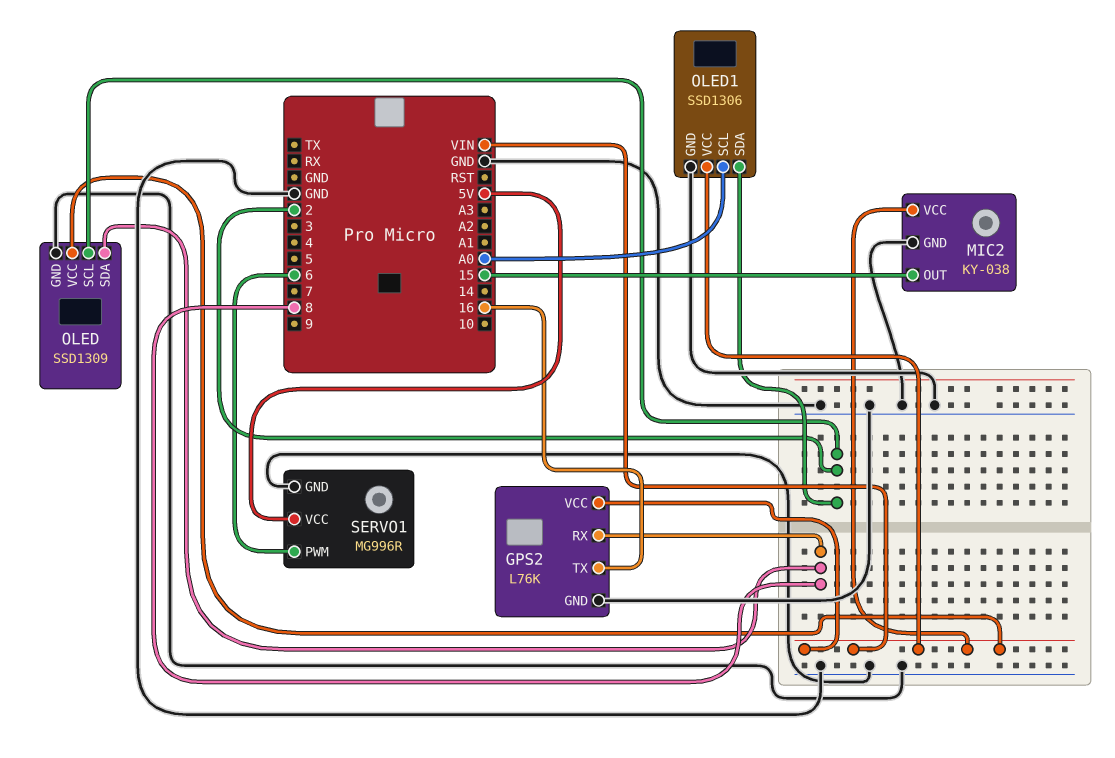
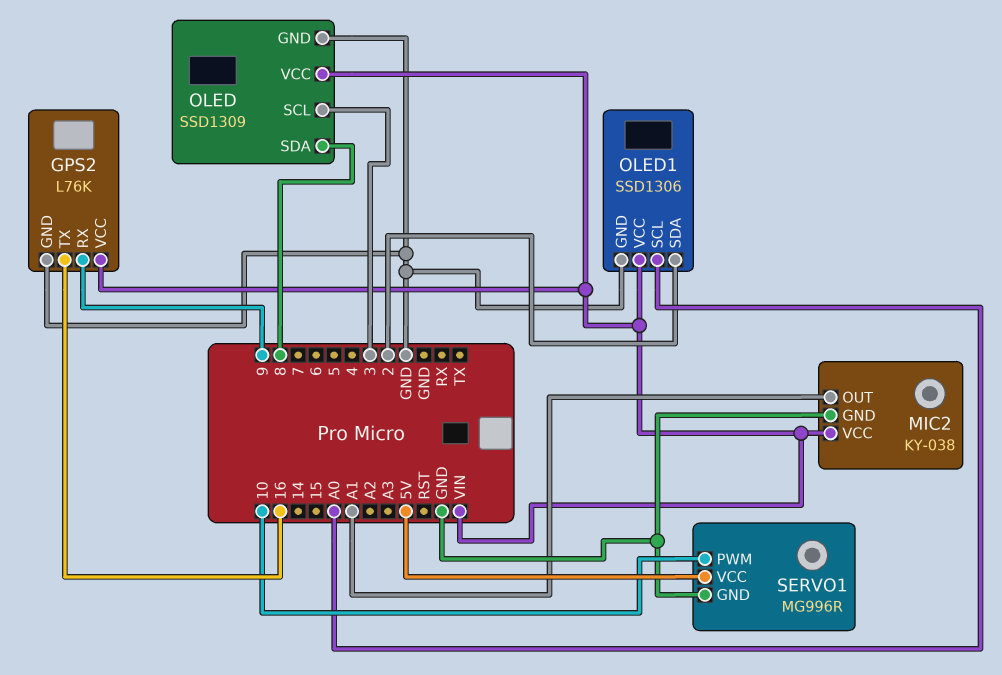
GPS2 pin RX: 8 -> 9
MIC2 pin OUT: 15 -> A1
OLED pin SCL: 2 -> 3
SERVO1 pin PWM: 6 -> 10

